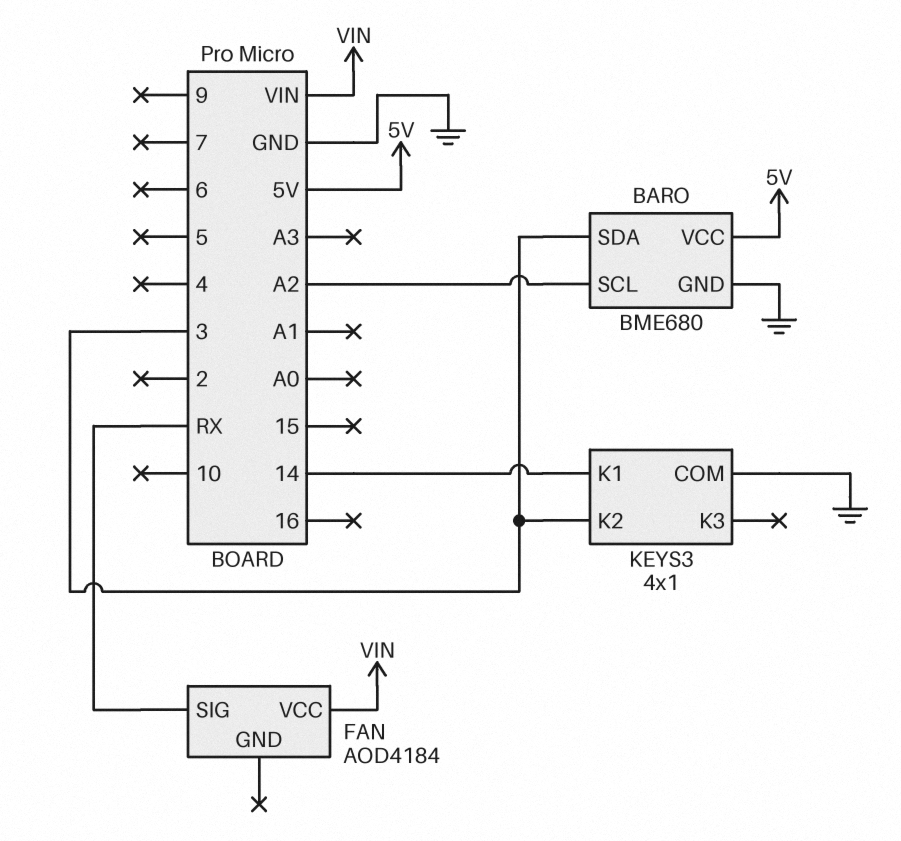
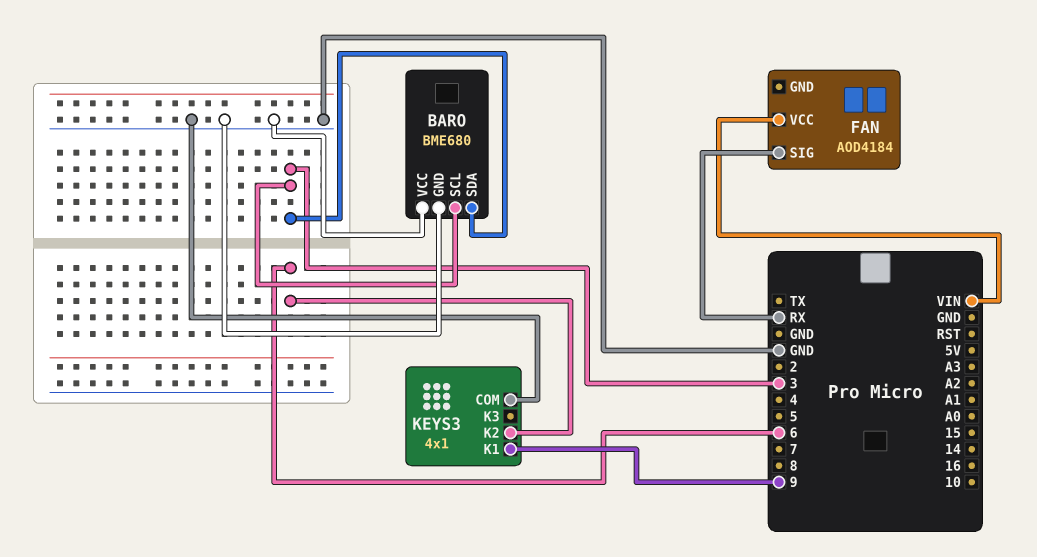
BARO pin SCL: A2 -> 3
BARO pin VCC: 5V -> GND
KEYS3 pin K1: 14 -> 9
KEYS3 pin K2: 3 -> 6

